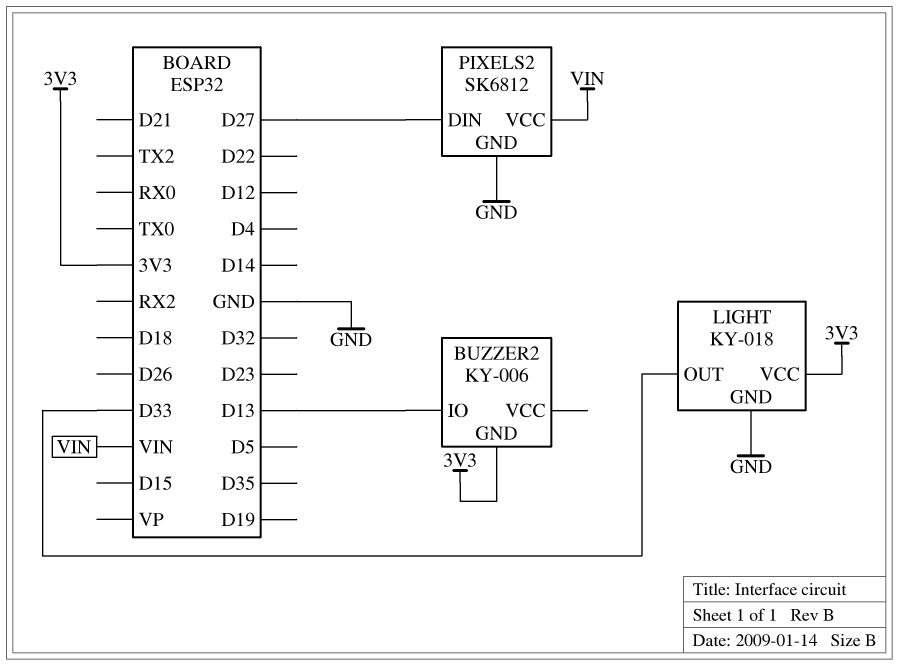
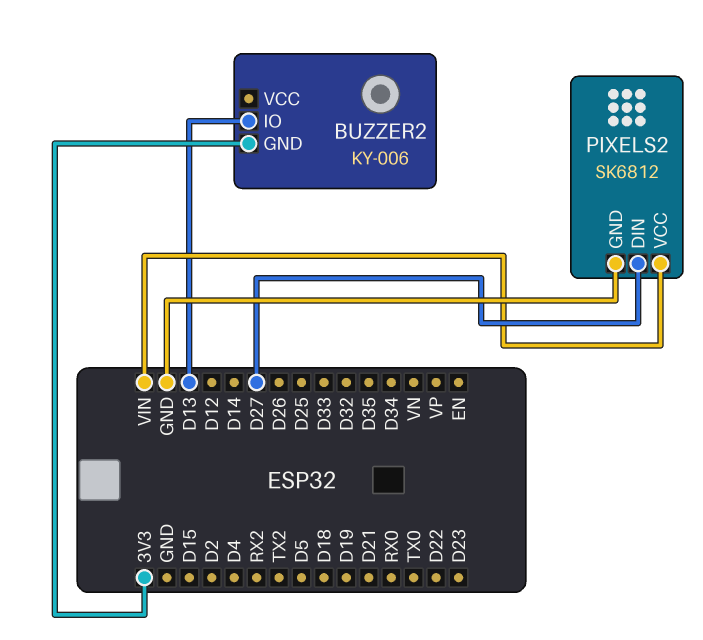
LIGHT: KY-018 -> none
LIGHT pin GND: GND -> none
LIGHT pin OUT: D33 -> none
LIGHT pin VCC: 3V3 -> none

